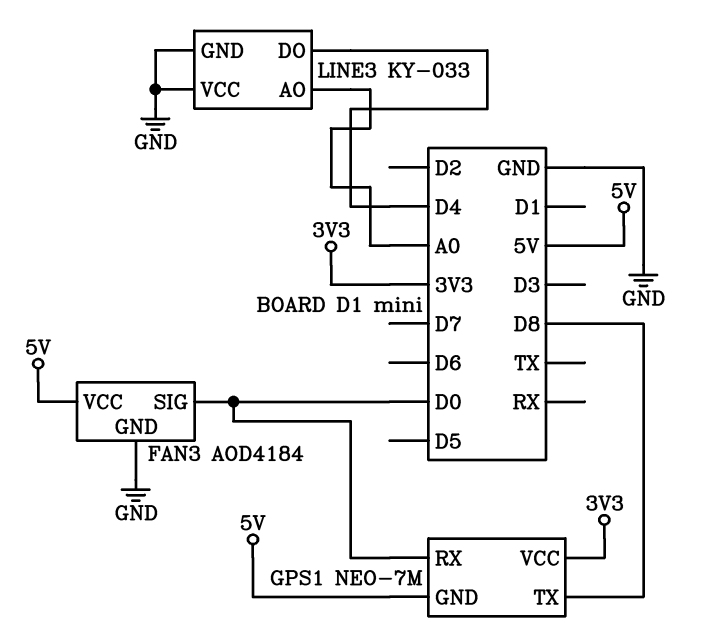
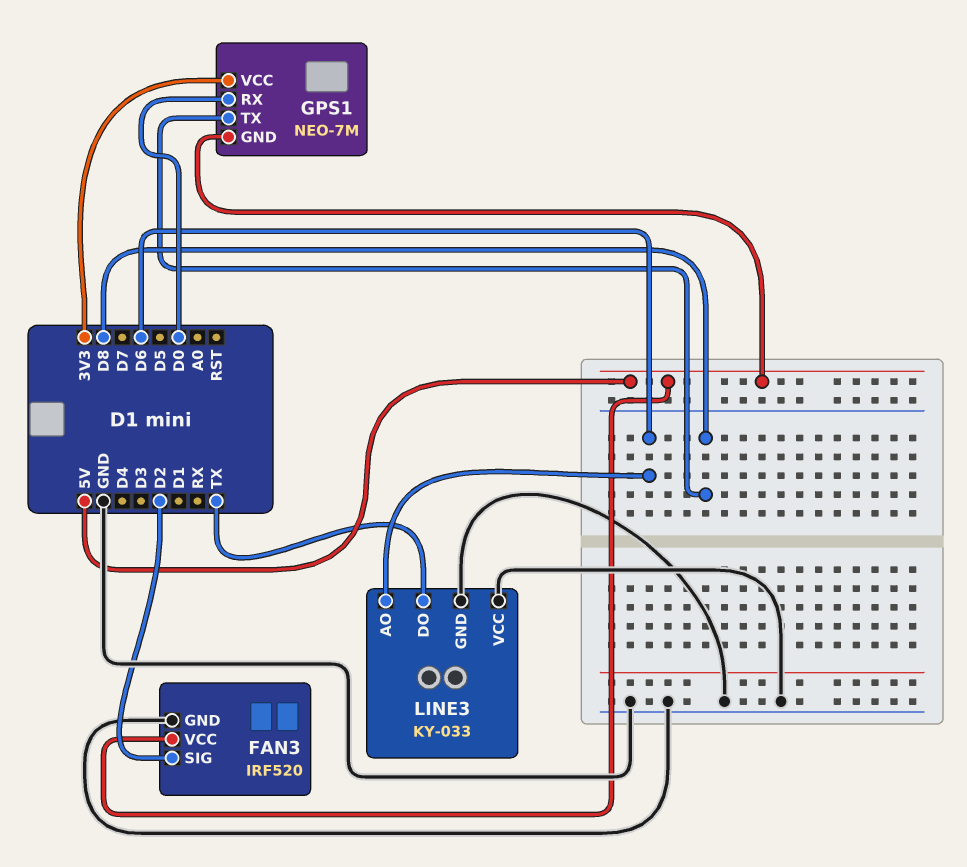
FAN3: AOD4184 -> IRF520
FAN3 pin SIG: D0 -> D2
LINE3 pin AO: A0 -> D6
LINE3 pin DO: D4 -> TX

